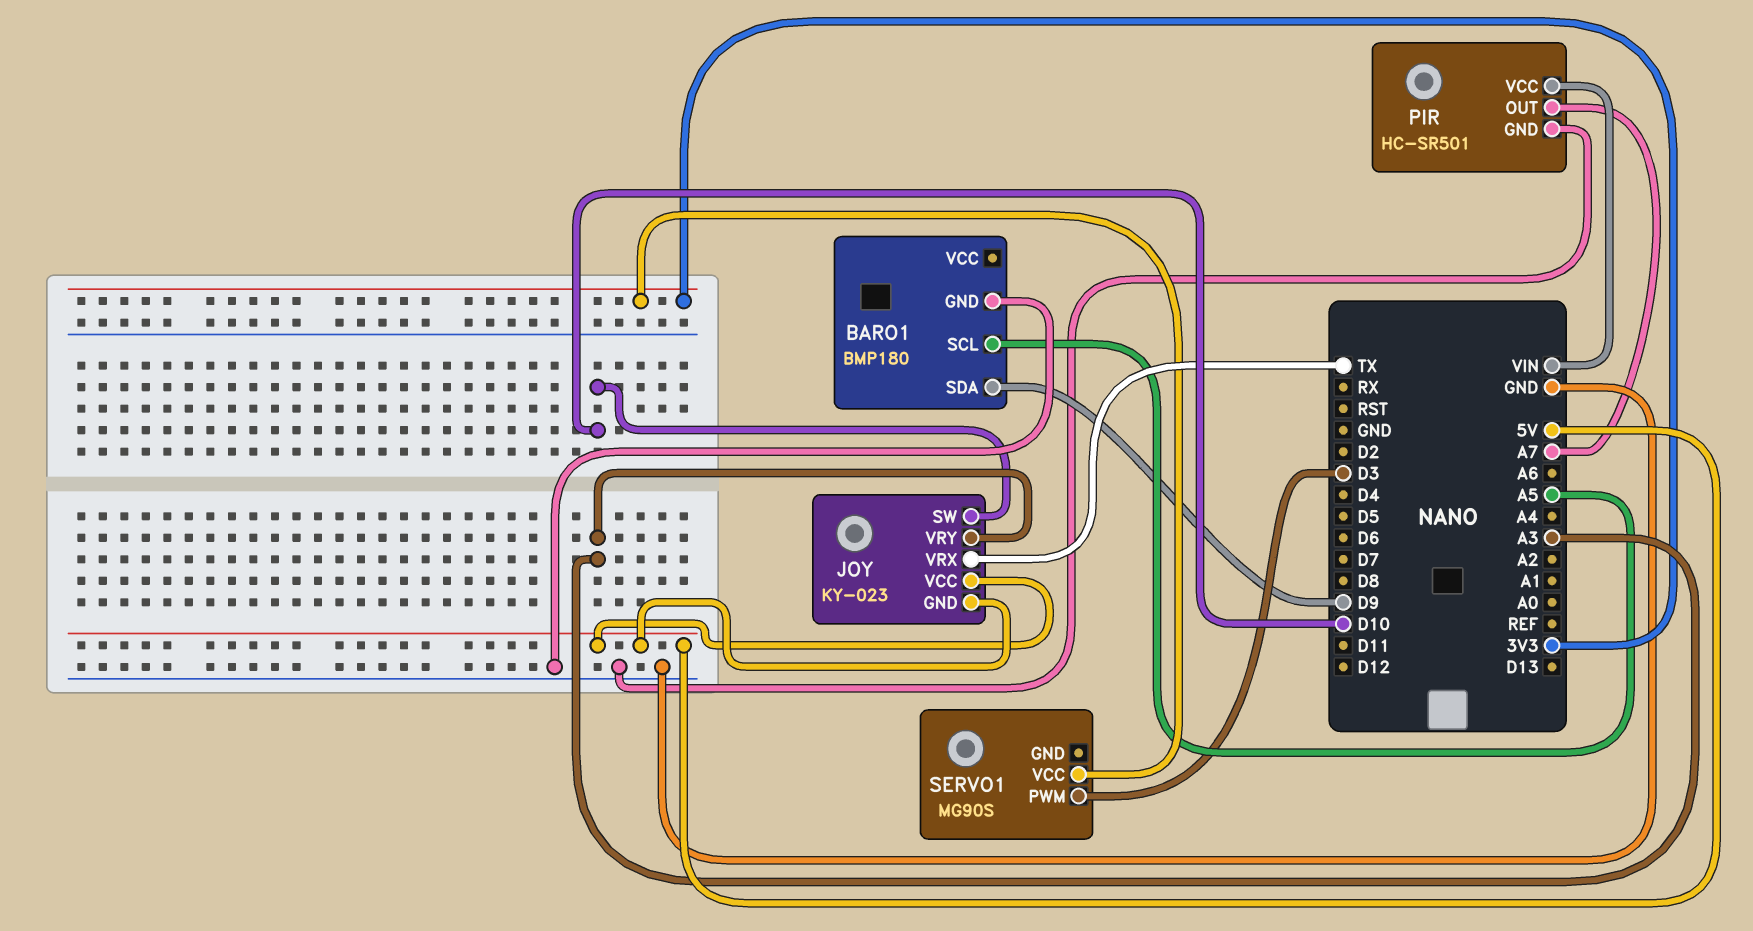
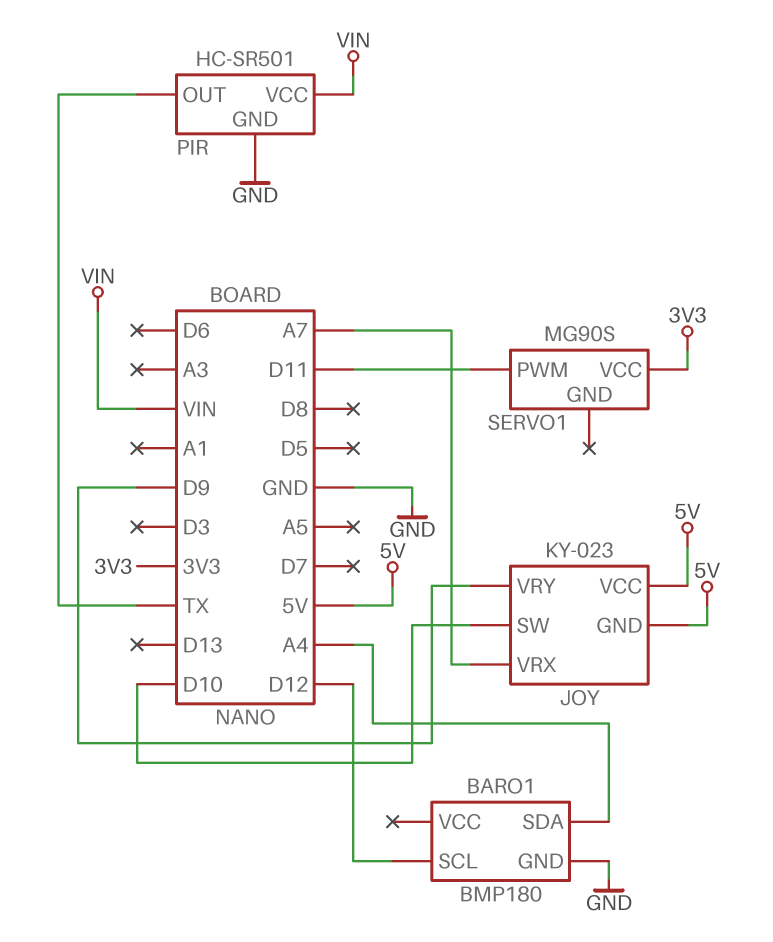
BARO1 pin SCL: A5 -> D12
BARO1 pin SDA: D9 -> A4
JOY pin VRX: TX -> A7
JOY pin VRY: A3 -> D9
PIR pin OUT: A7 -> TX
SERVO1 pin PWM: D3 -> D11

